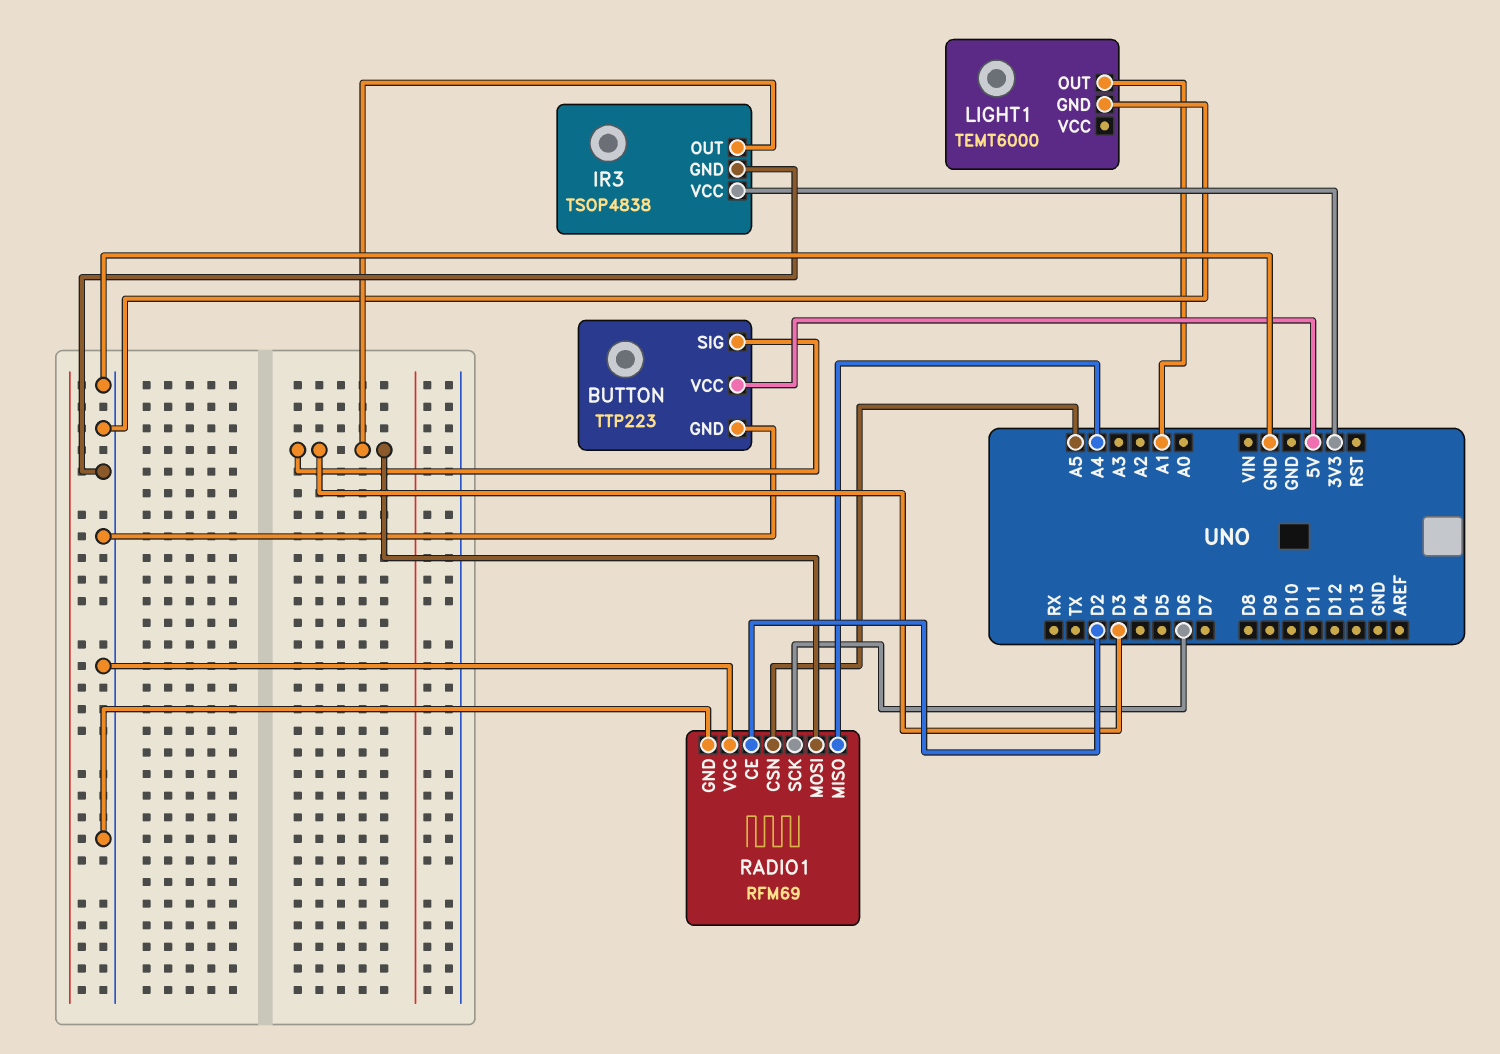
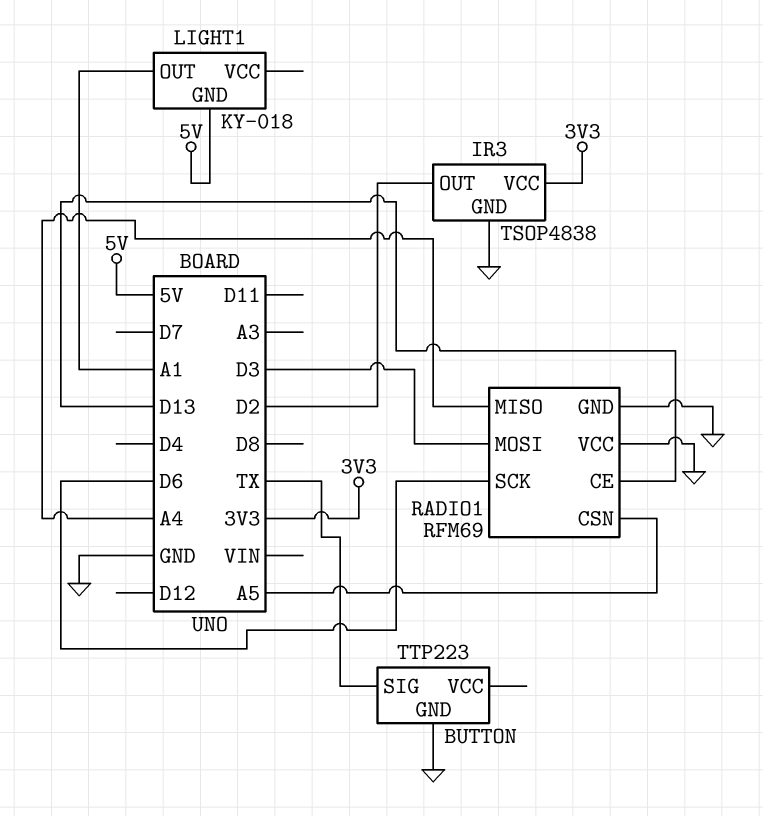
BUTTON pin SIG: D3 -> TX
BUTTON pin VCC: 5V -> none
IR3 pin OUT: D3 -> D2
LIGHT1: TEMT6000 -> KY-018
LIGHT1 pin GND: GND -> 5V
RADIO1 pin CE: D2 -> D13

